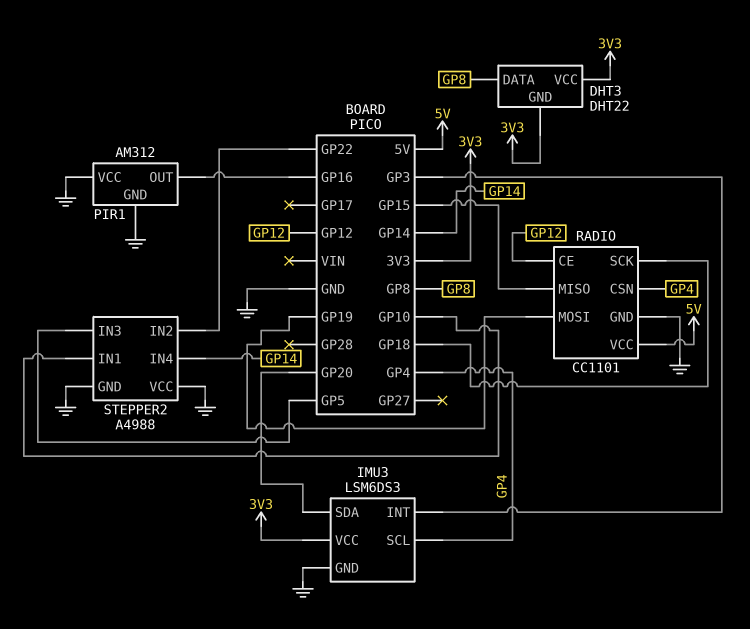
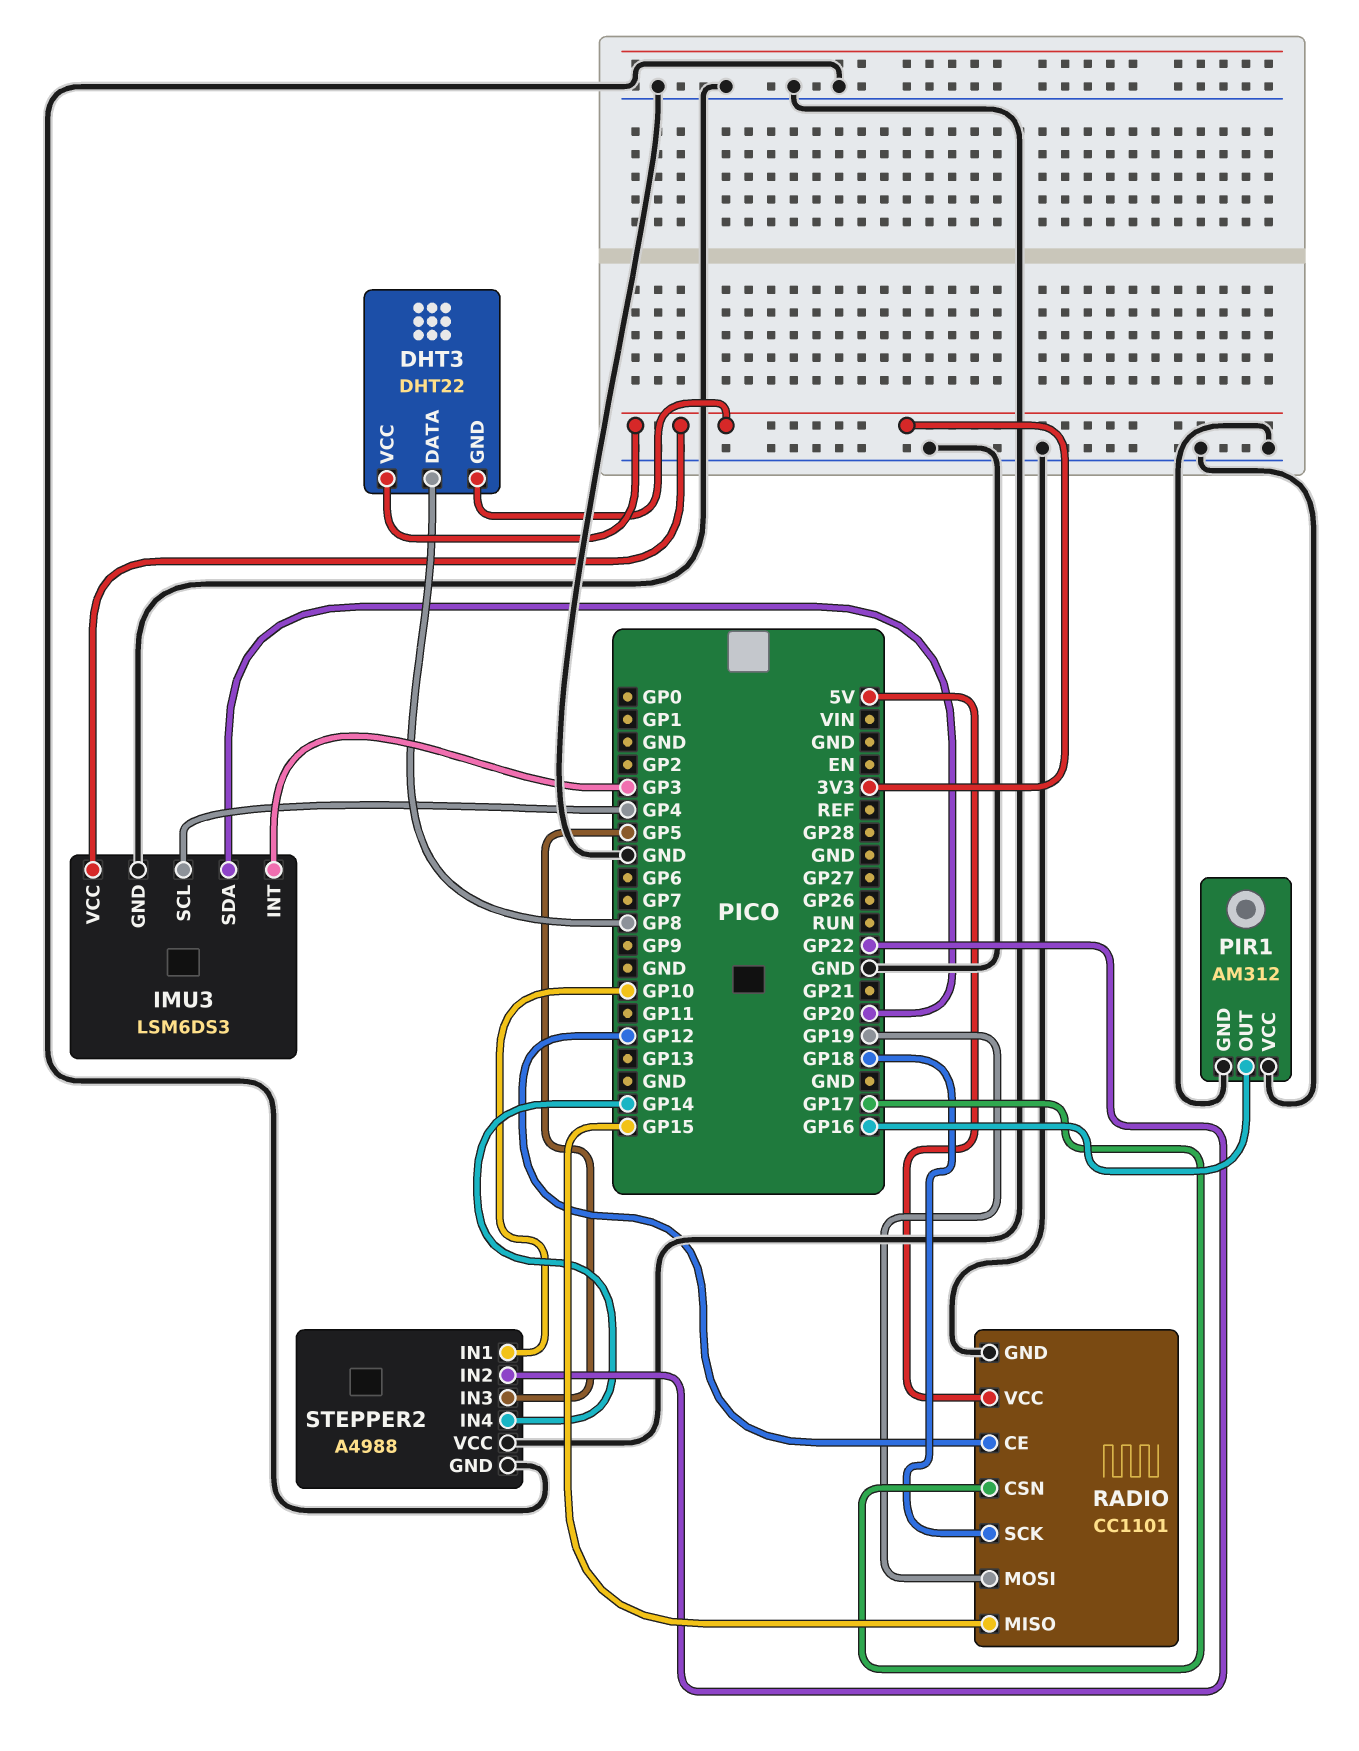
RADIO pin CSN: GP4 -> GP17

